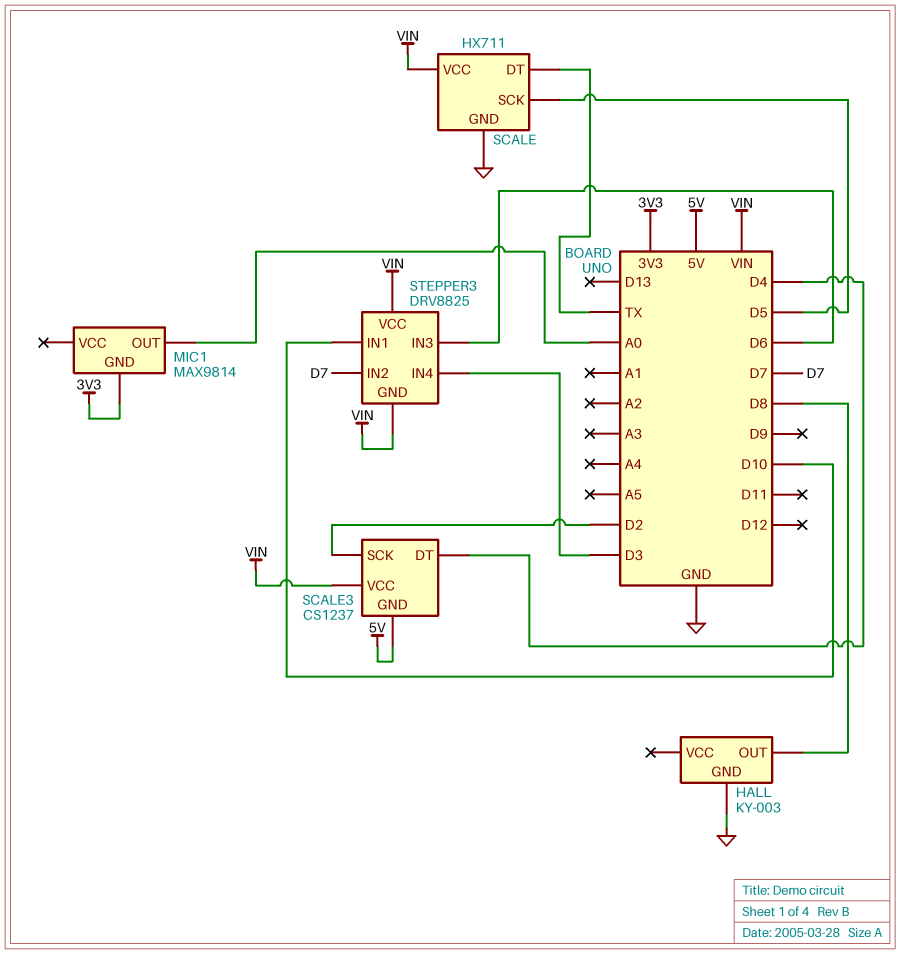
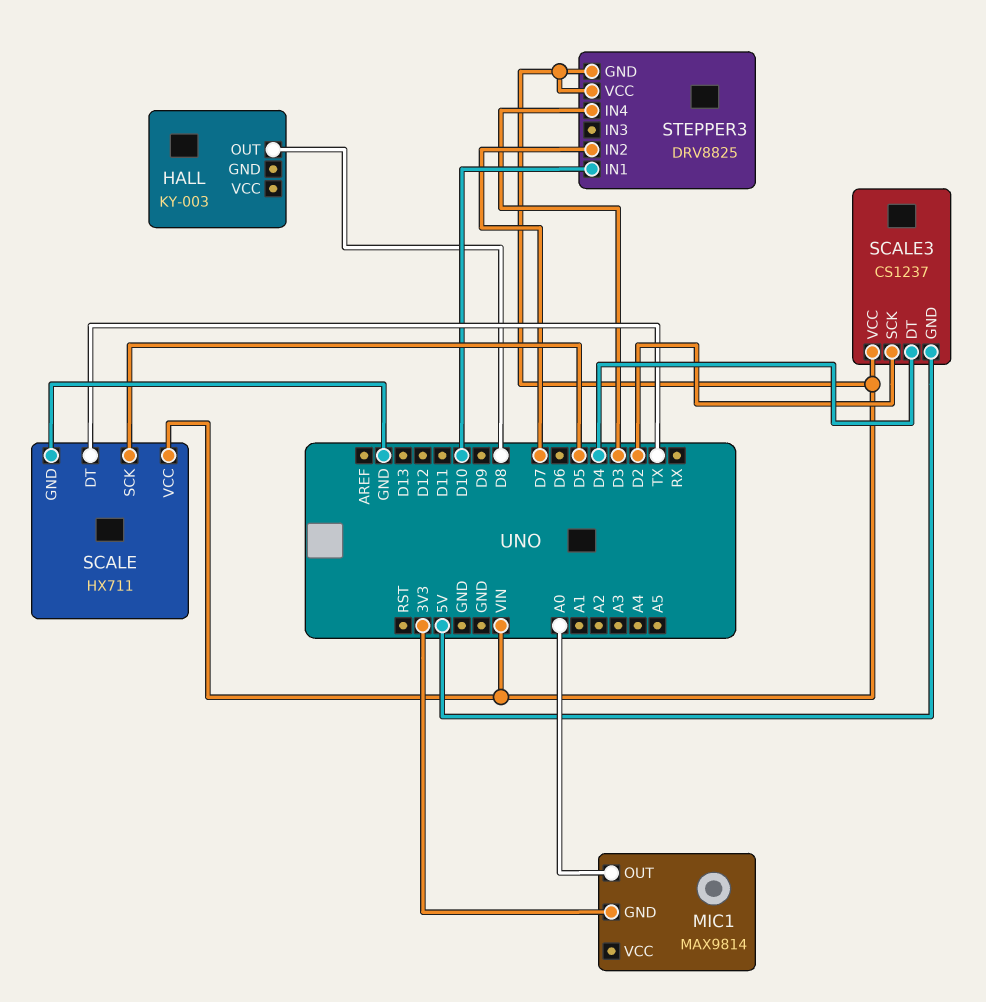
HALL pin GND: GND -> none
STEPPER3 pin IN3: D6 -> none

